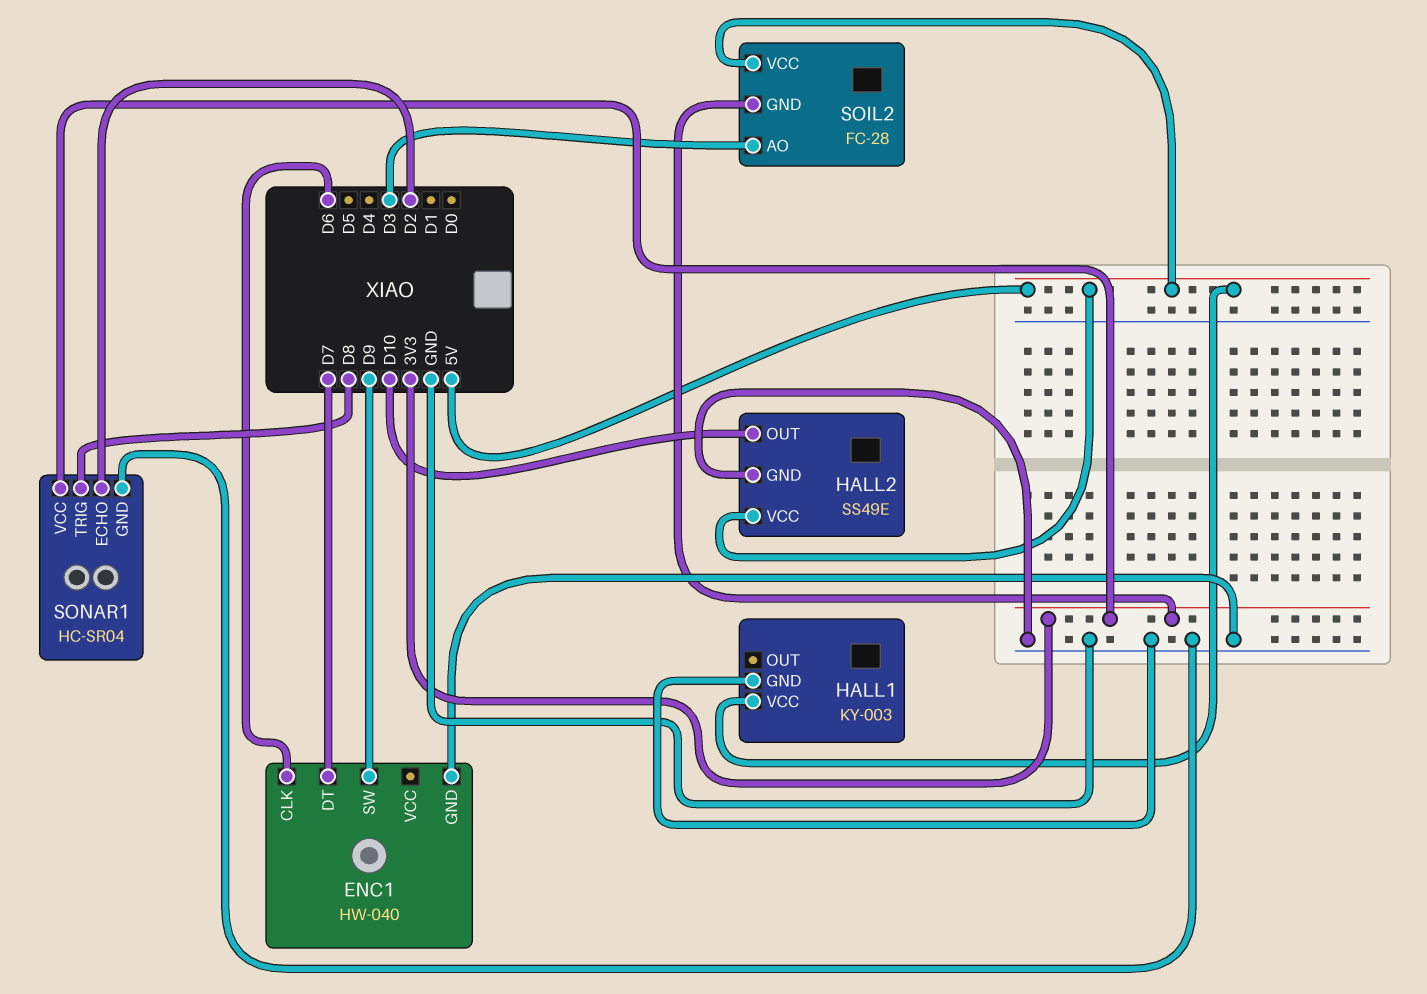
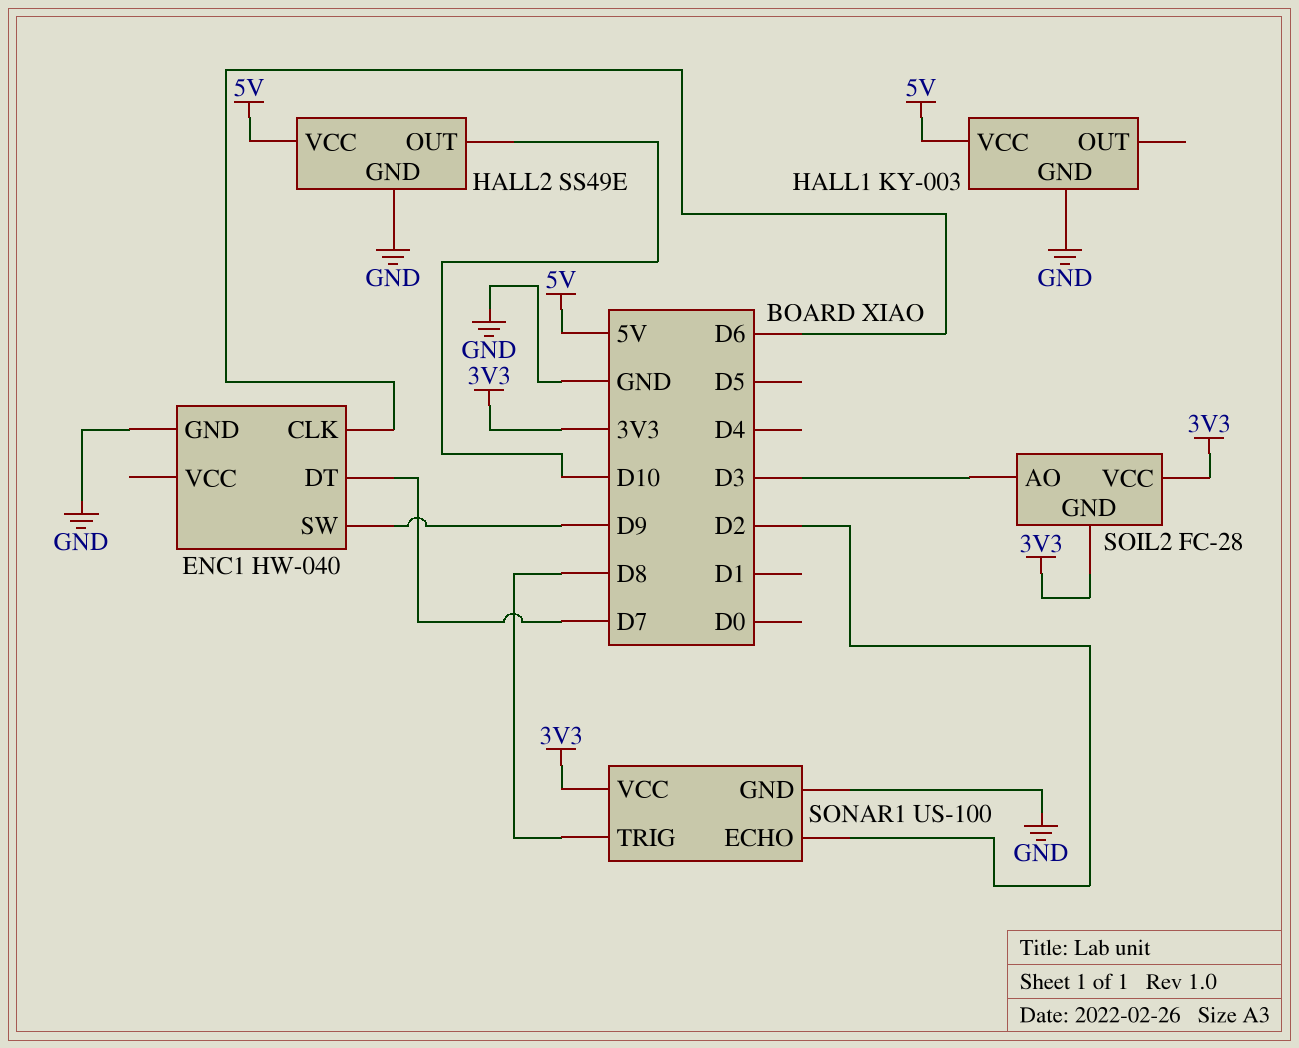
SOIL2 pin VCC: 5V -> 3V3
SONAR1: HC-SR04 -> US-100

